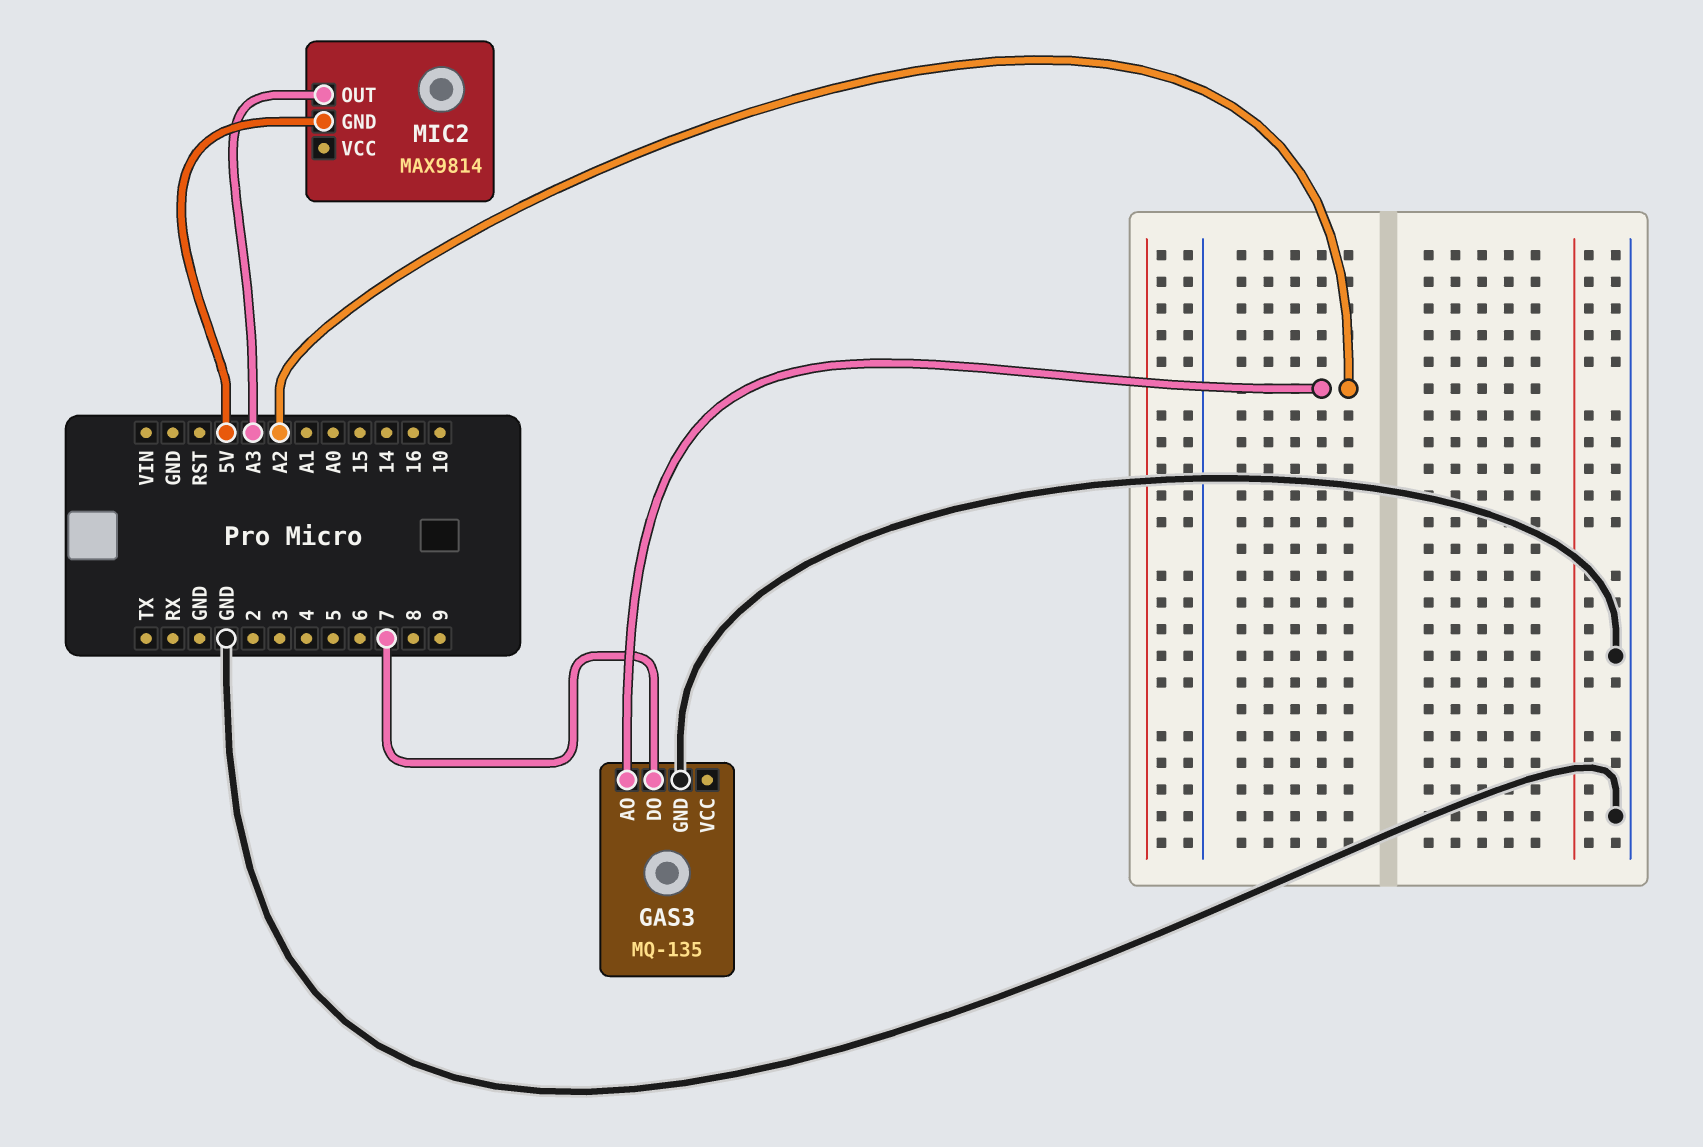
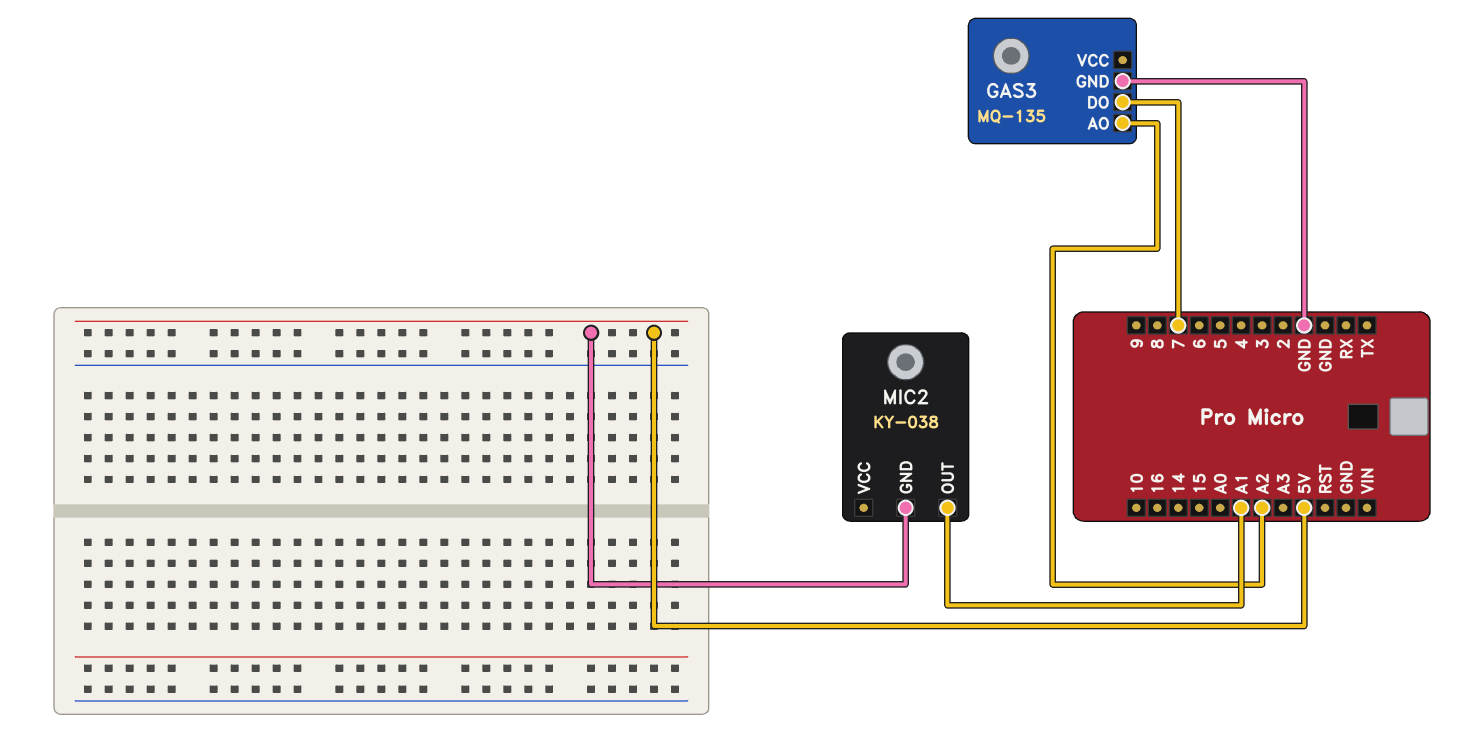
MIC2: MAX9814 -> KY-038
MIC2 pin OUT: A3 -> A1

